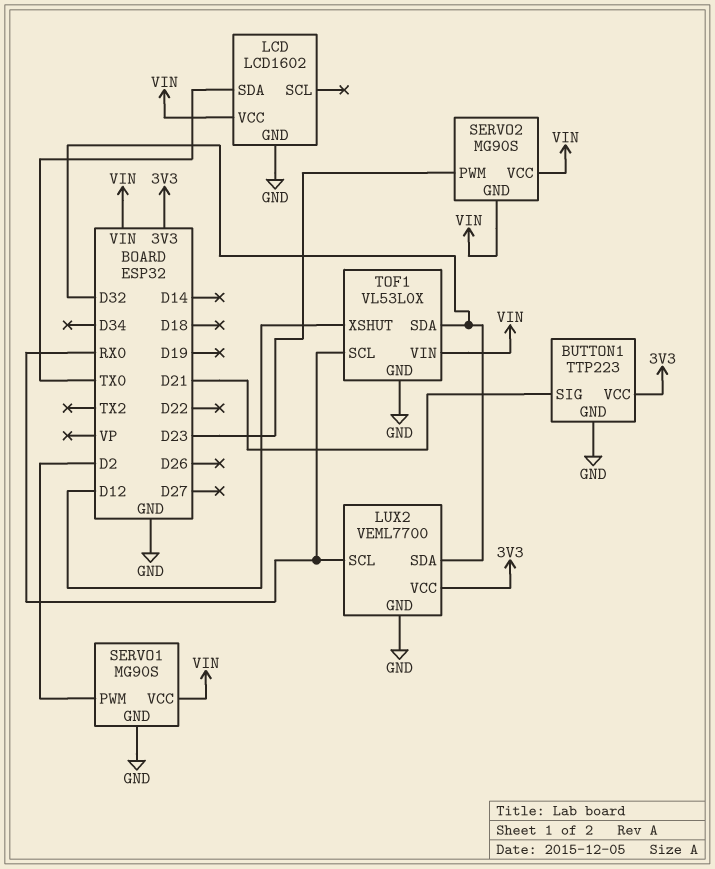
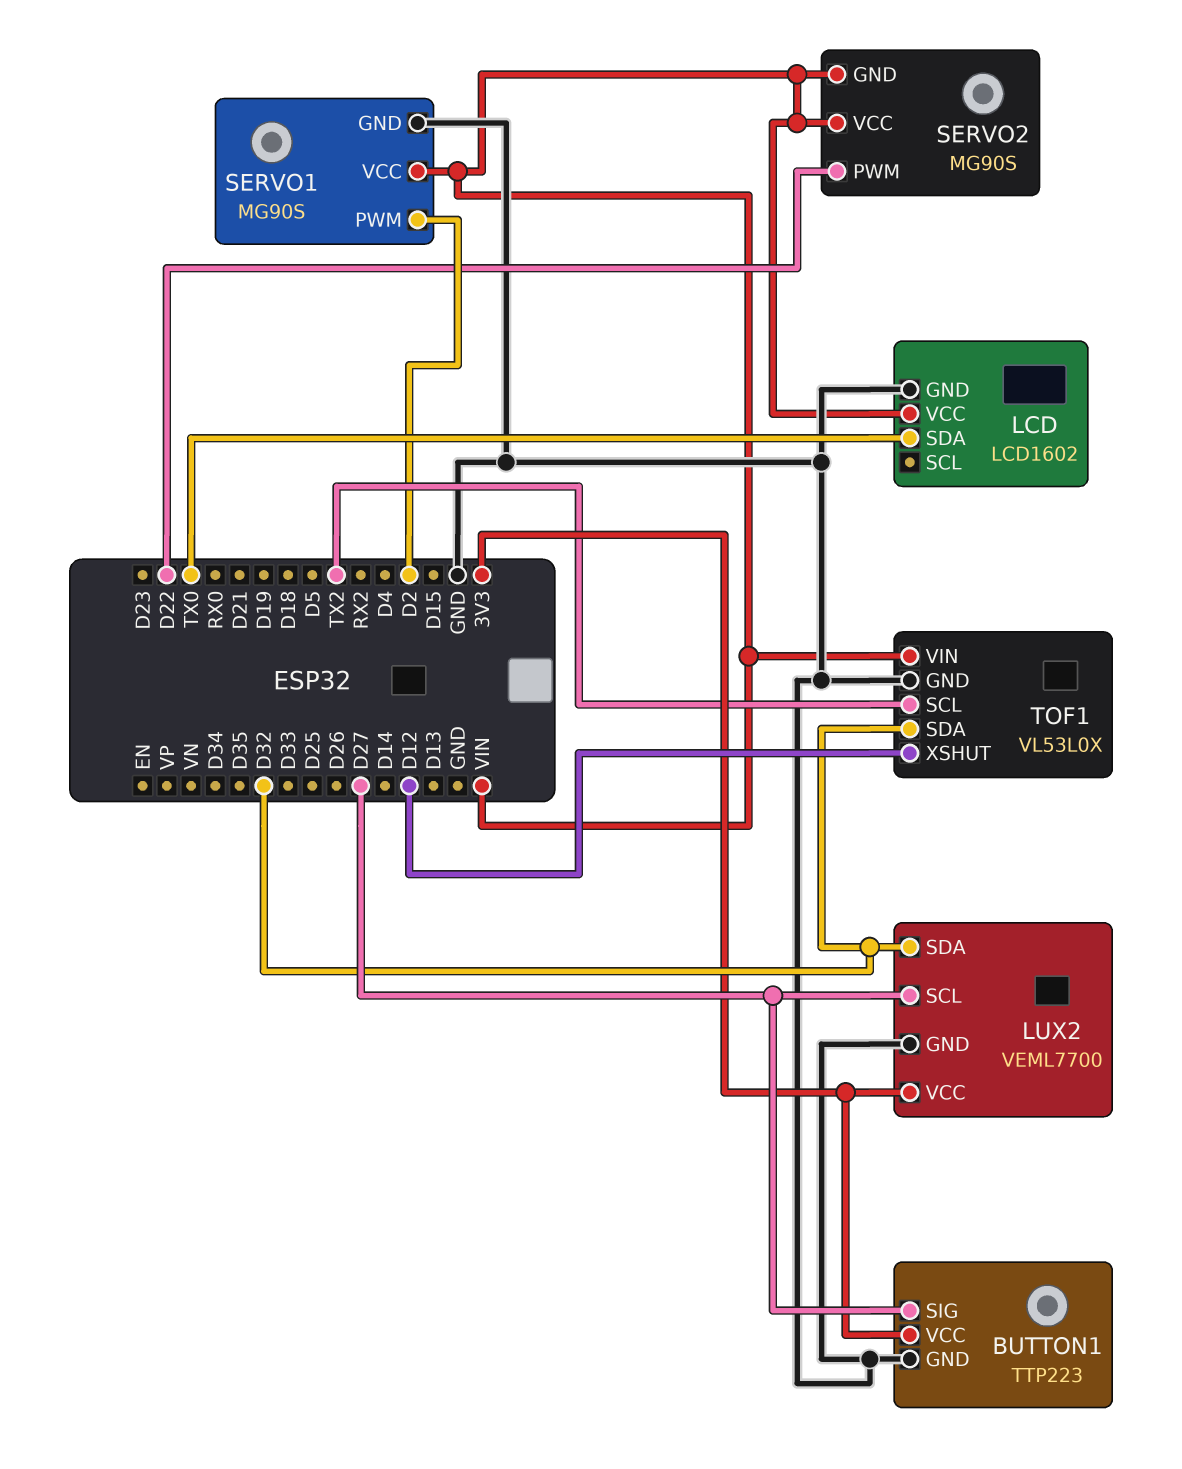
BUTTON1 pin SIG: D21 -> D27
LUX2 pin SCL: RX0 -> D27
SERVO2 pin PWM: D23 -> D22
TOF1 pin SCL: RX0 -> TX2

